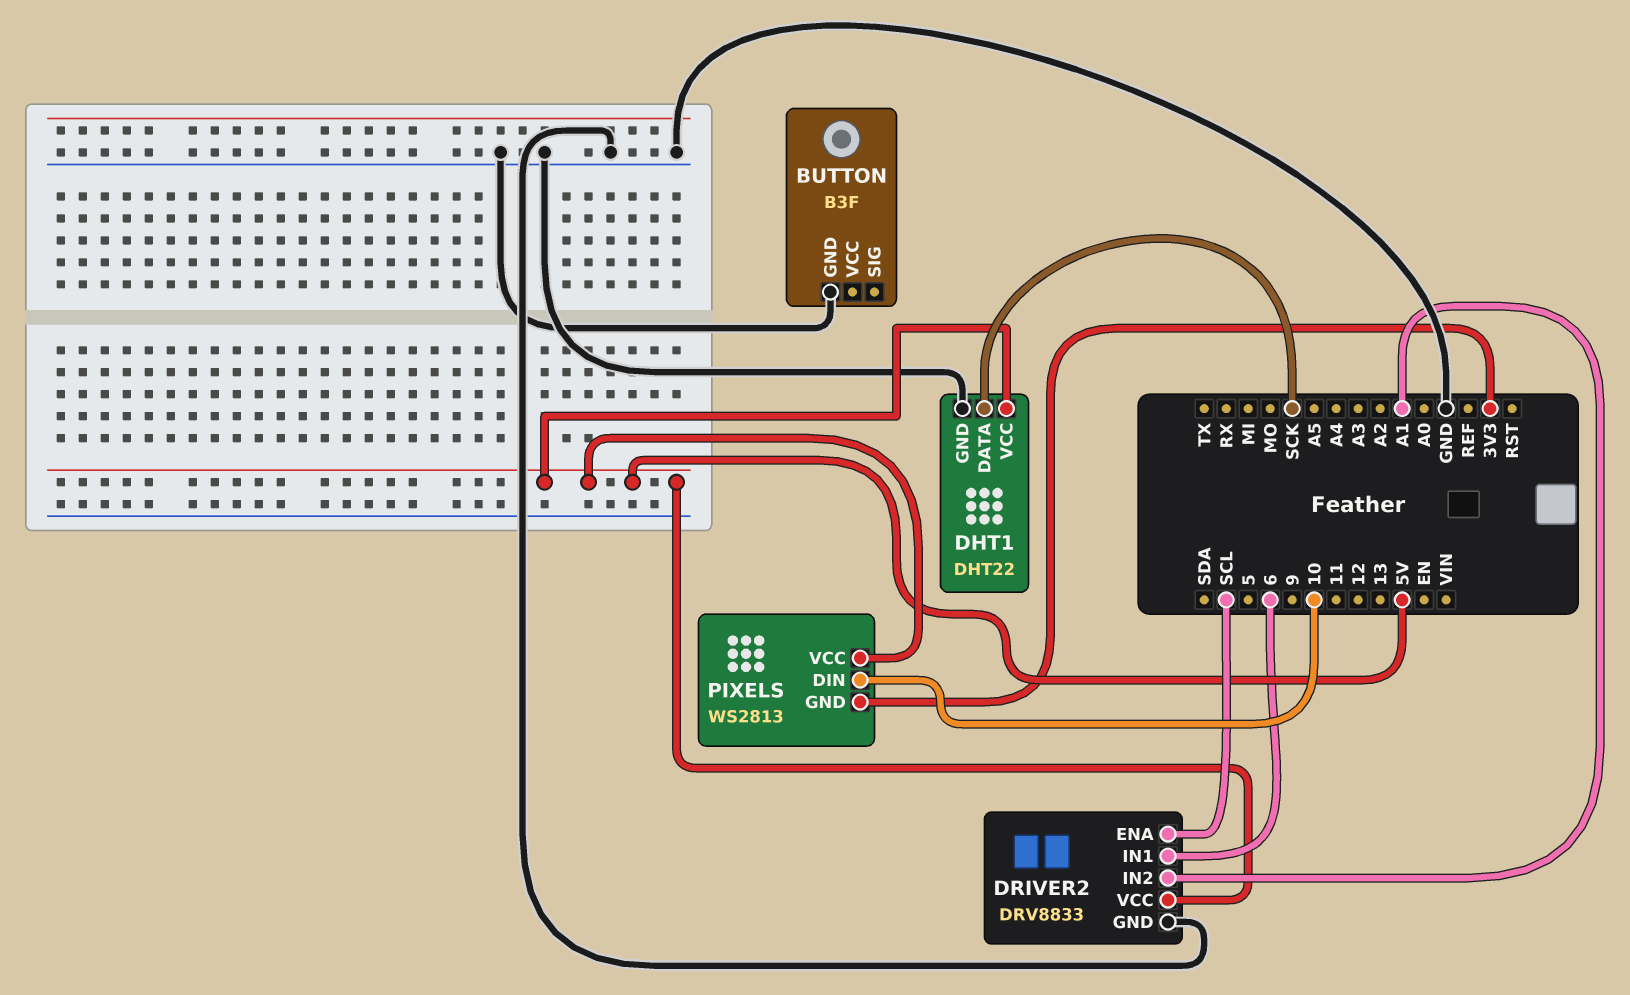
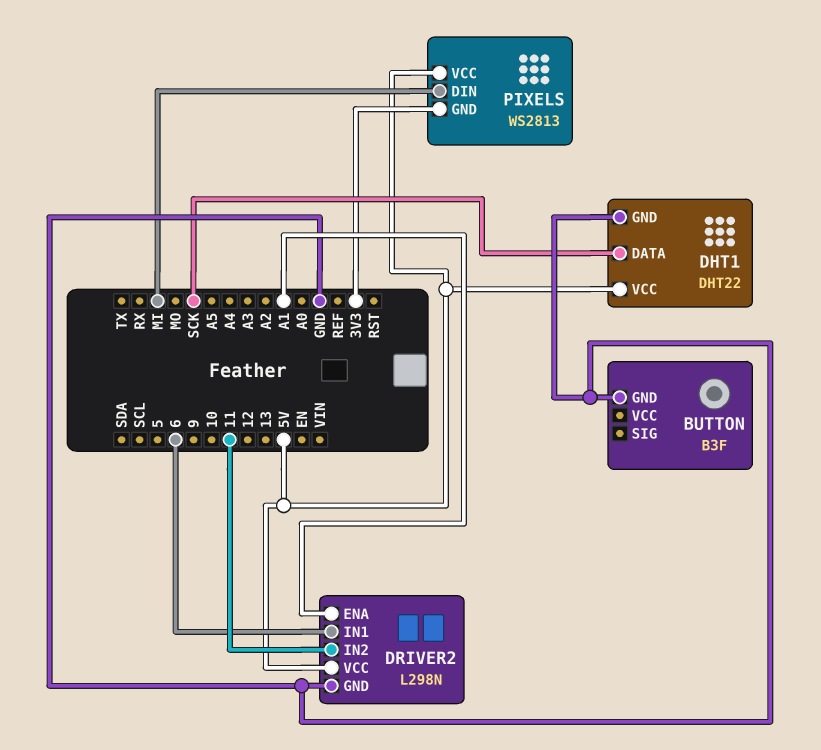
DRIVER2: DRV8833 -> L298N
DRIVER2 pin ENA: SCL -> A1
DRIVER2 pin IN2: A1 -> 11
PIXELS pin DIN: 10 -> MI

